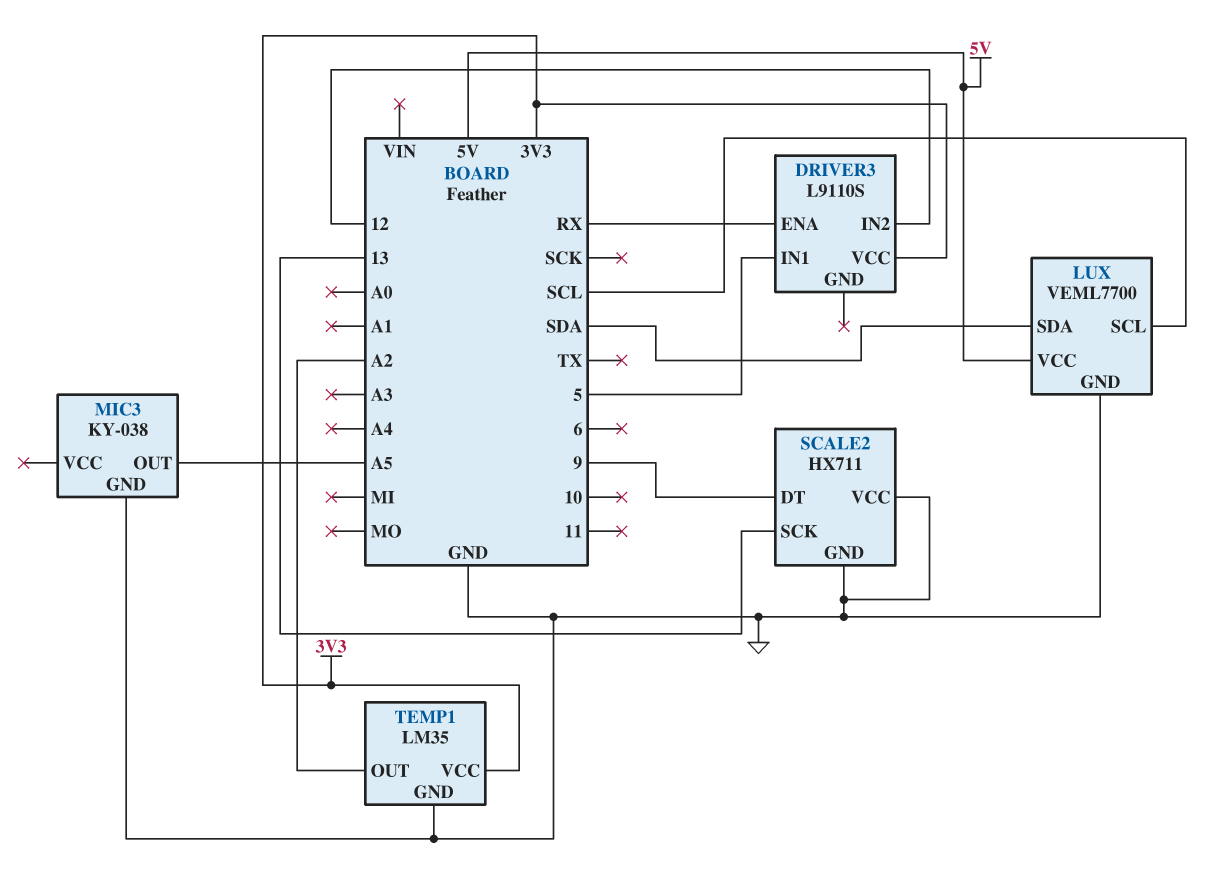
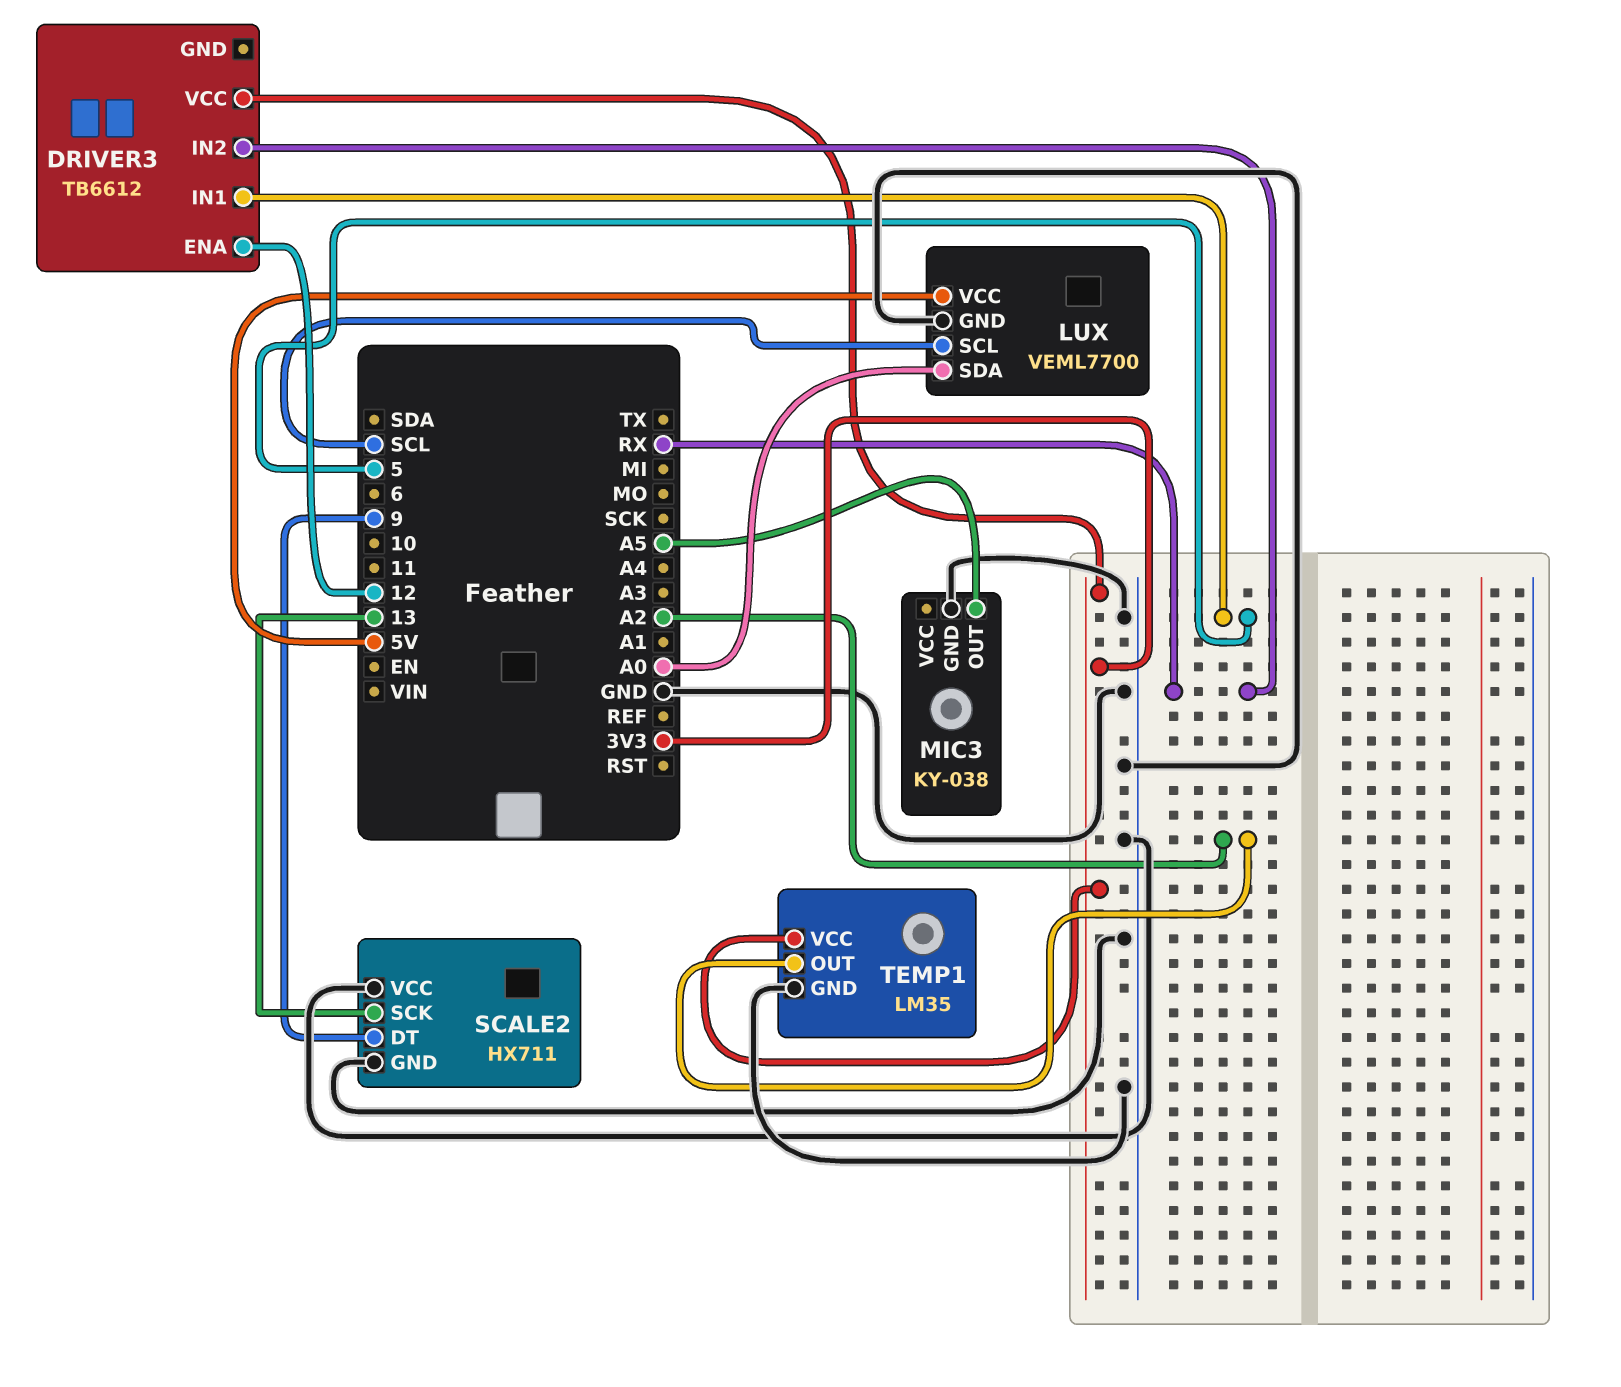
DRIVER3: L9110S -> TB6612
DRIVER3 pin ENA: RX -> 12
DRIVER3 pin IN2: 12 -> RX
LUX pin SDA: SDA -> A0

